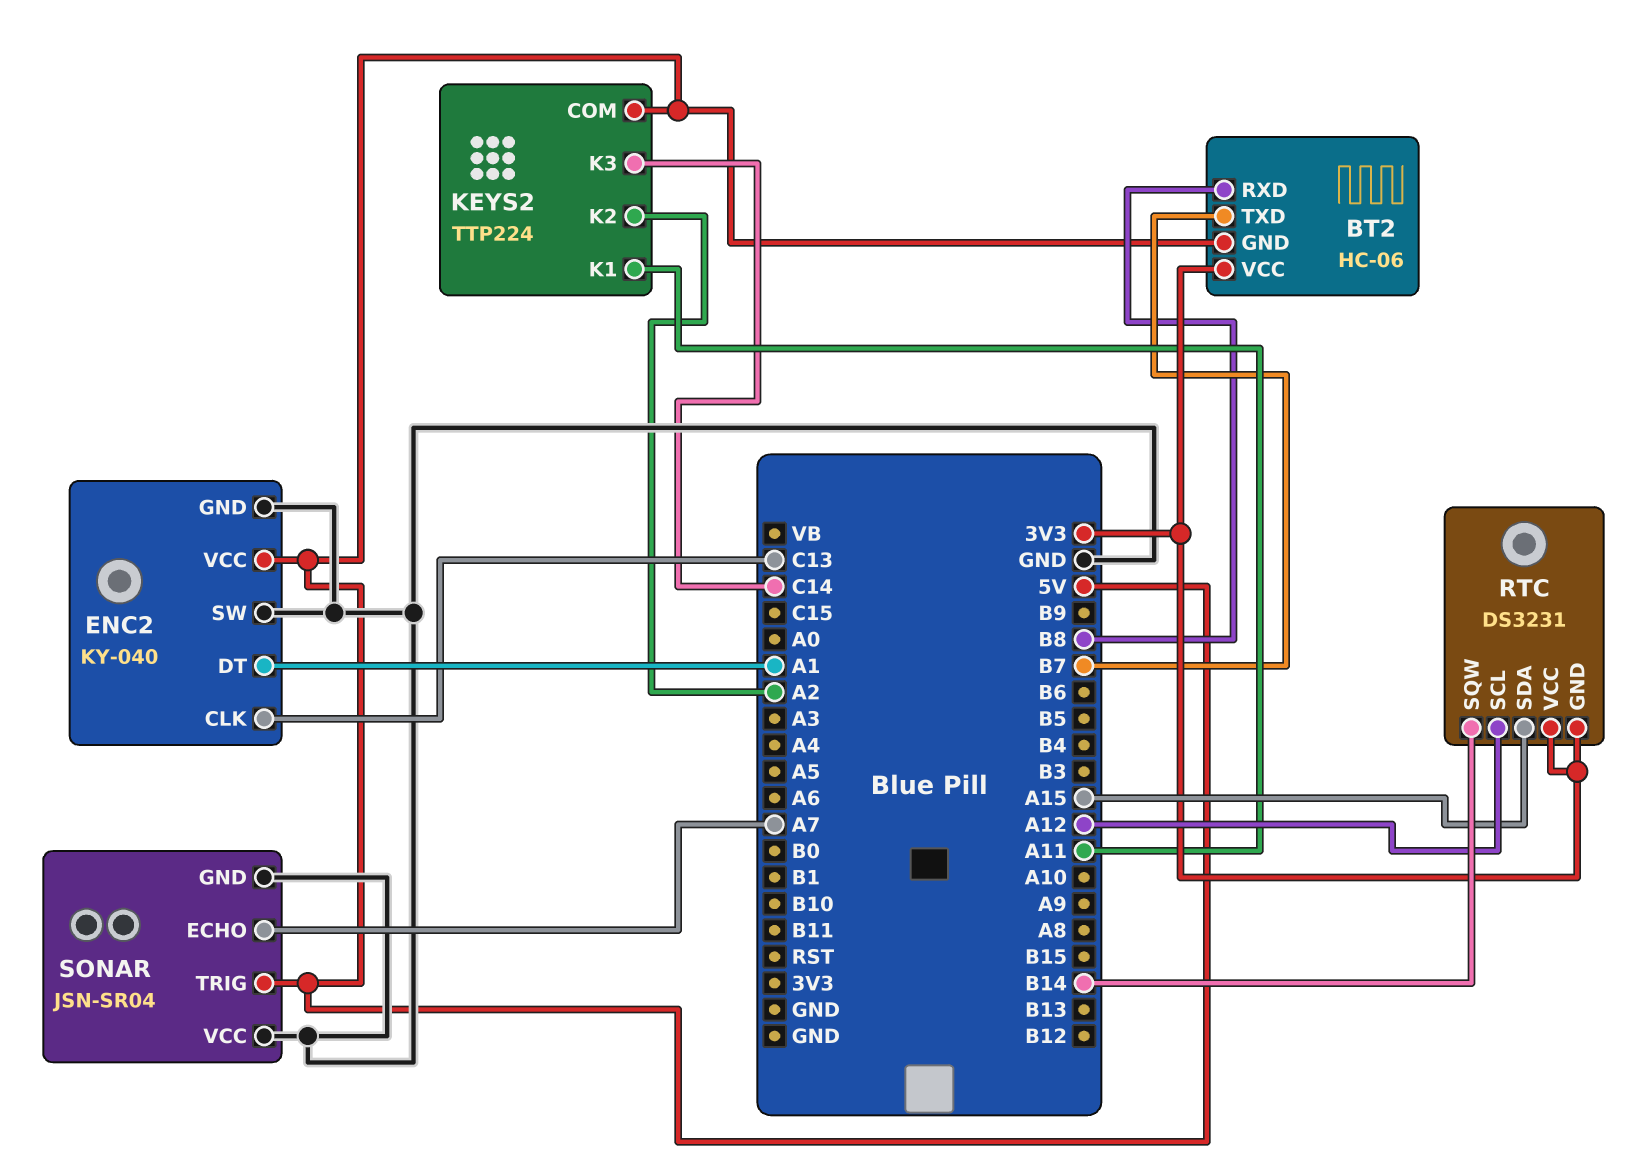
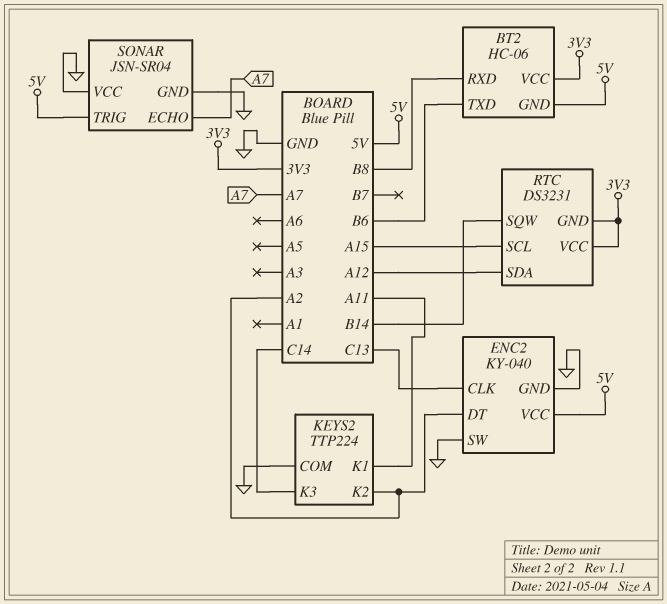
BT2 pin TXD: B7 -> B6
ENC2 pin DT: A1 -> A2
KEYS2 pin COM: 5V -> GND
RTC pin SCL: A12 -> A15
RTC pin SDA: A15 -> A12

